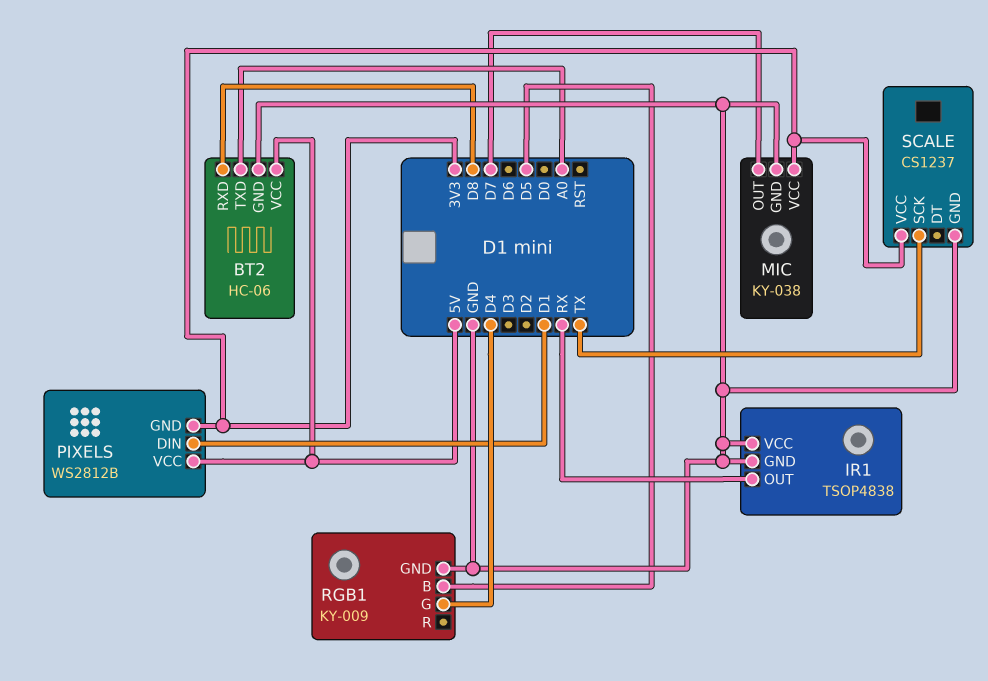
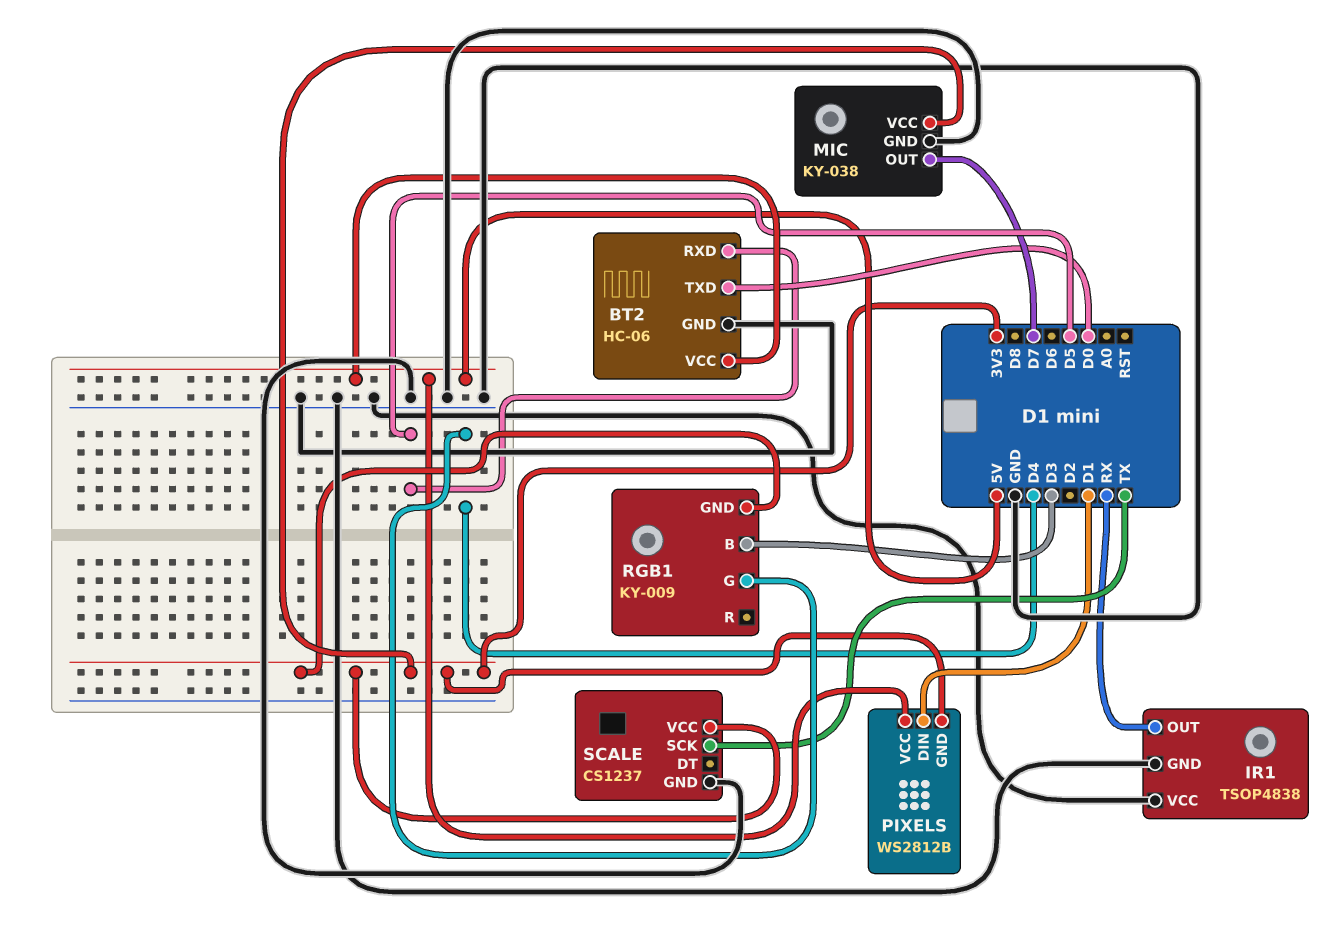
BT2 pin RXD: D8 -> D5
BT2 pin TXD: A0 -> D0
RGB1 pin B: D5 -> D3
RGB1 pin GND: GND -> 3V3

